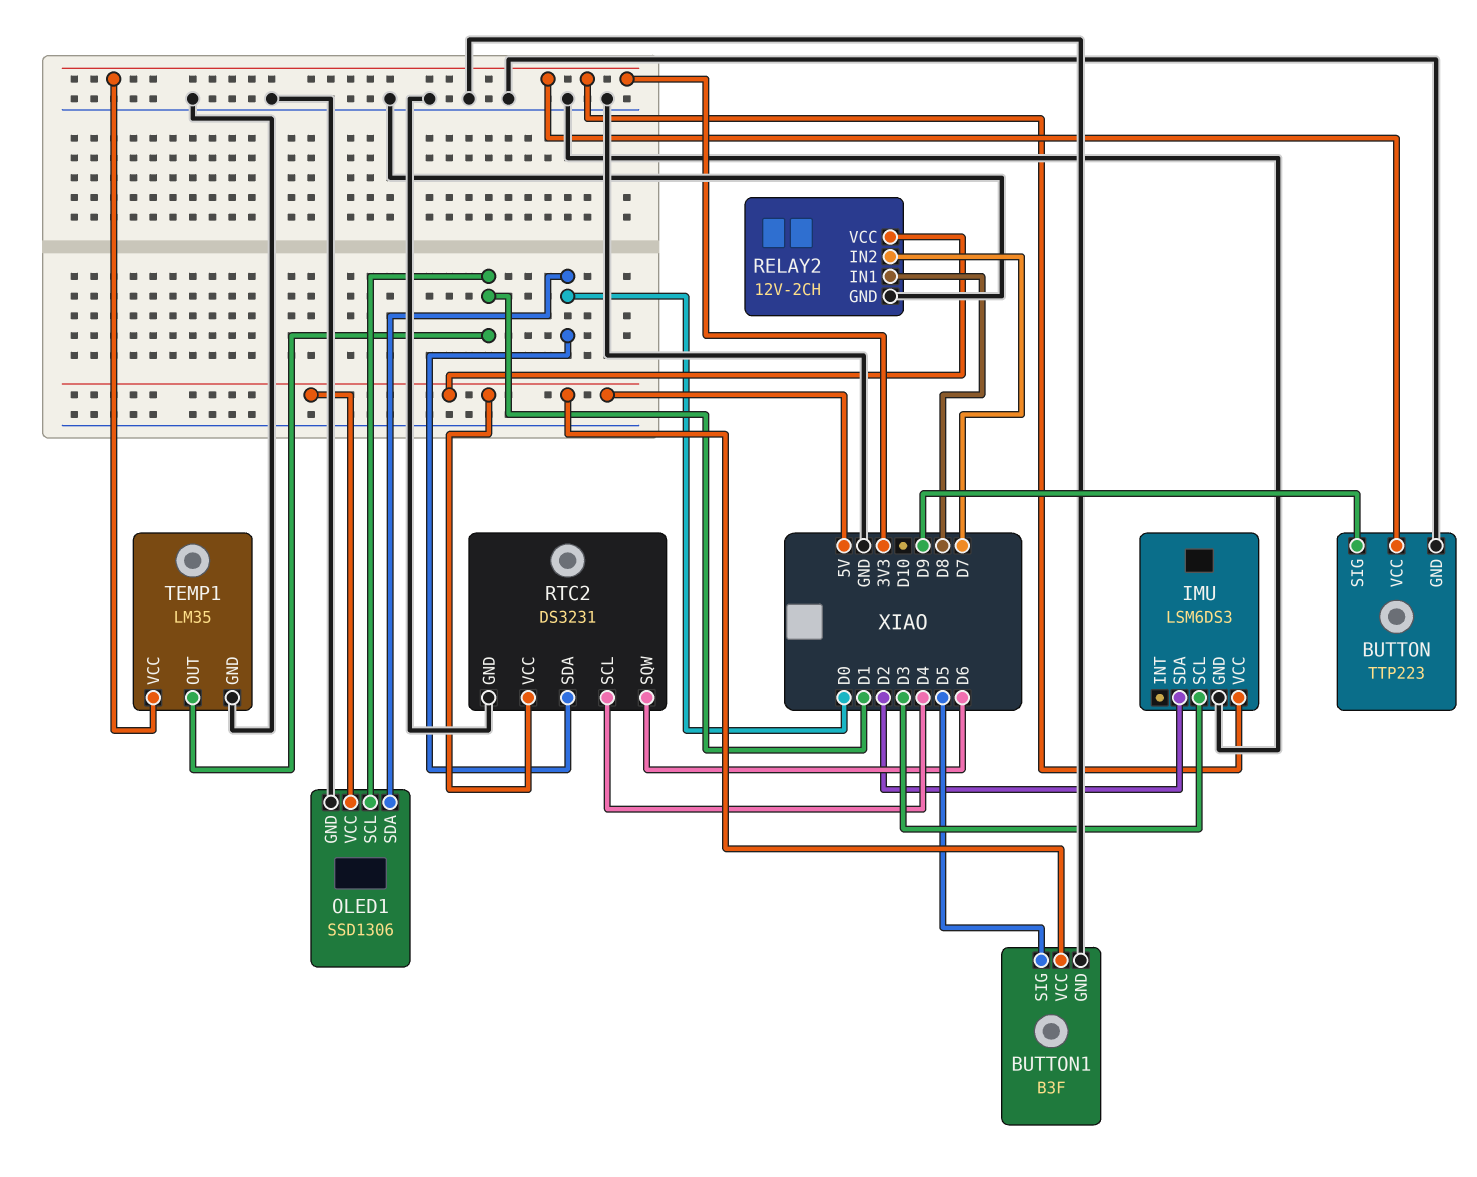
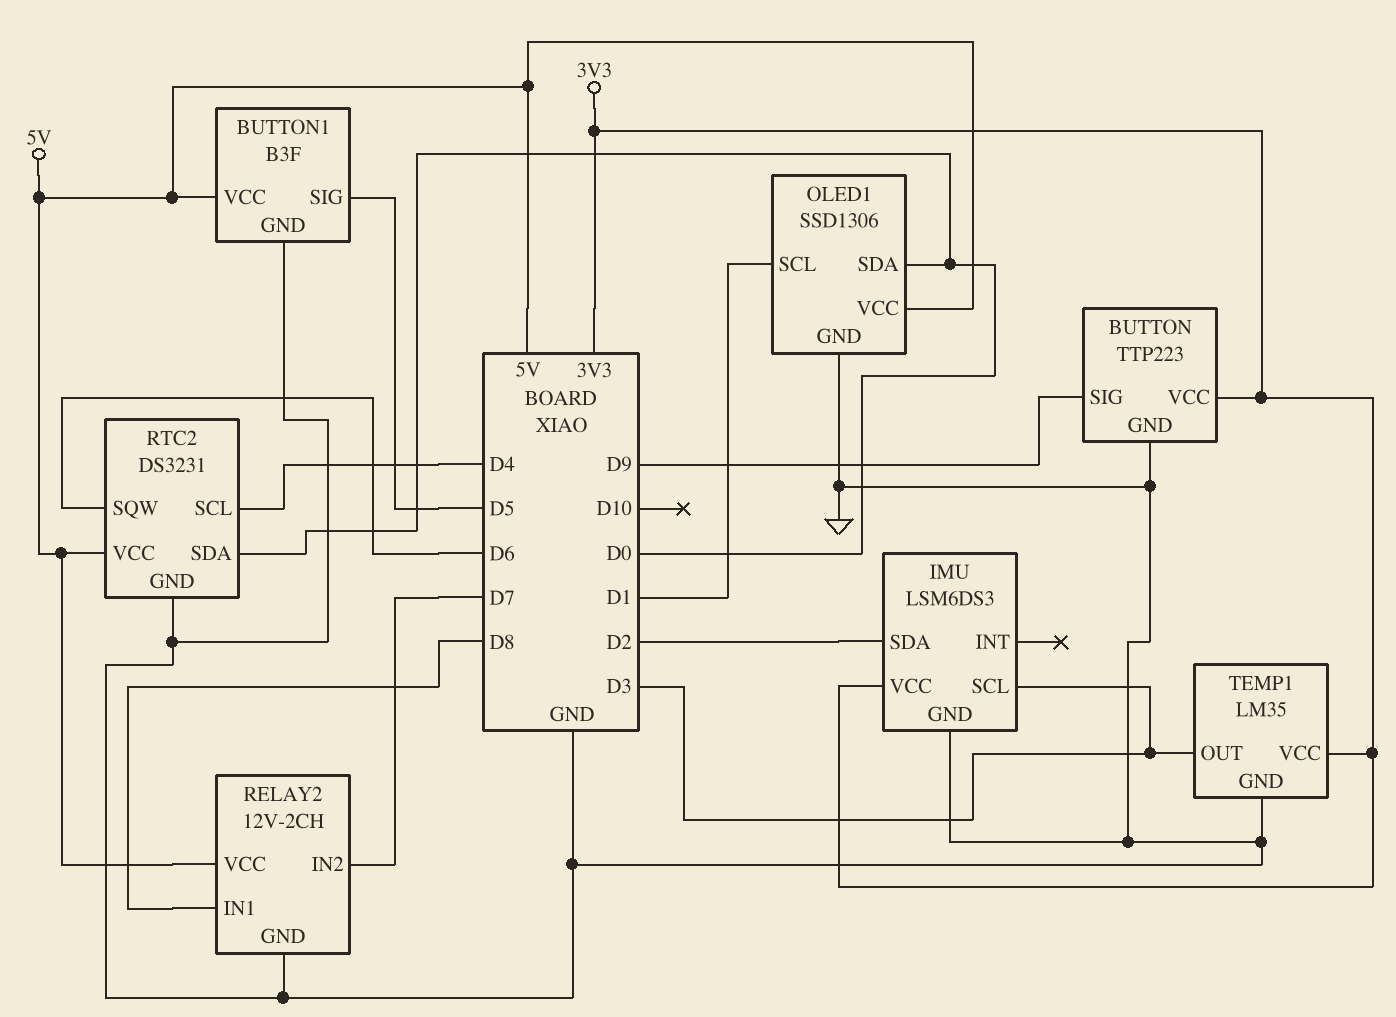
TEMP1 pin OUT: D1 -> D3

